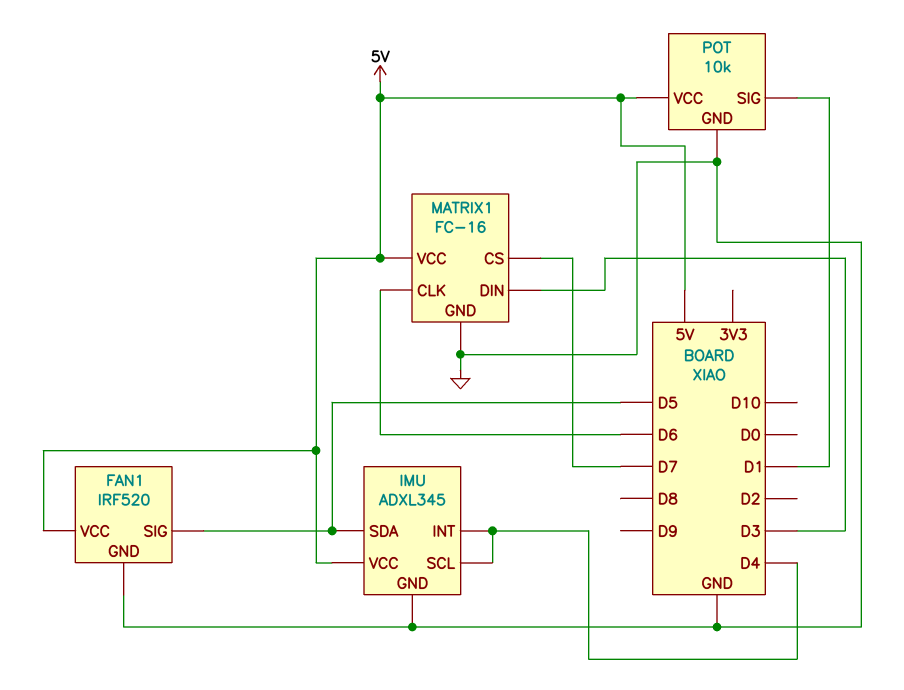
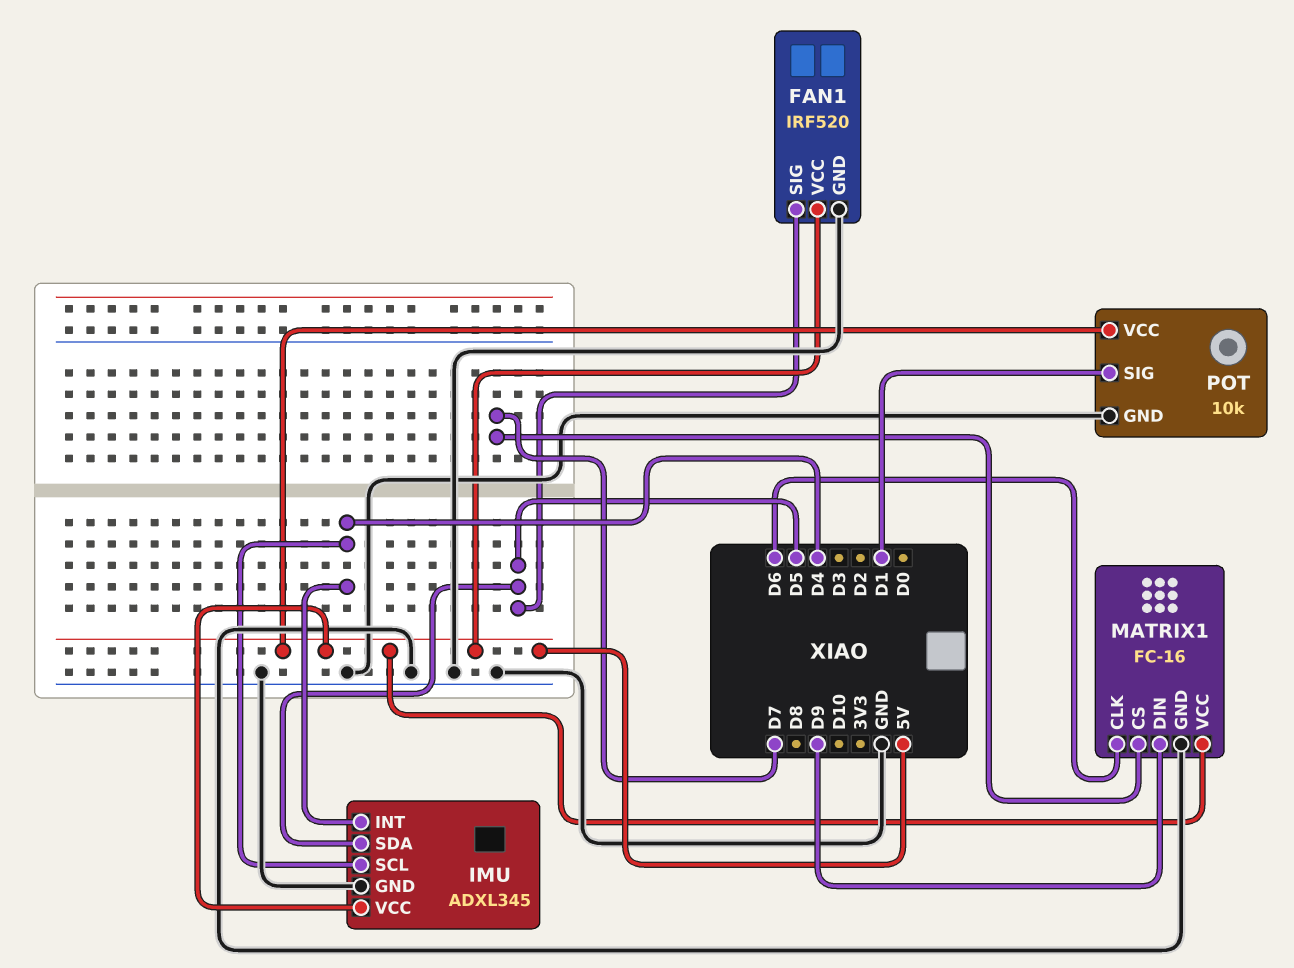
MATRIX1 pin DIN: D3 -> D9

